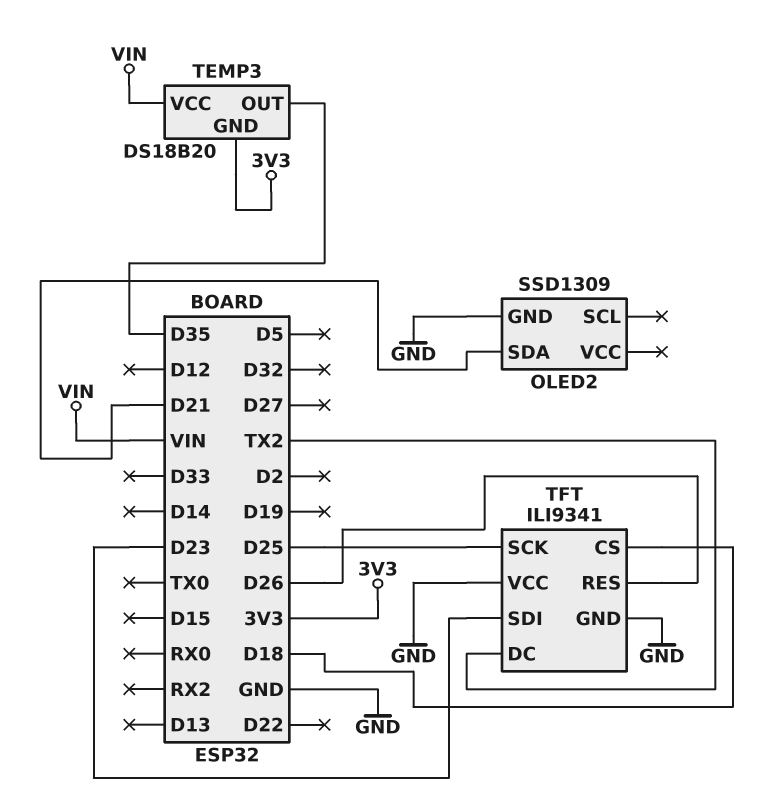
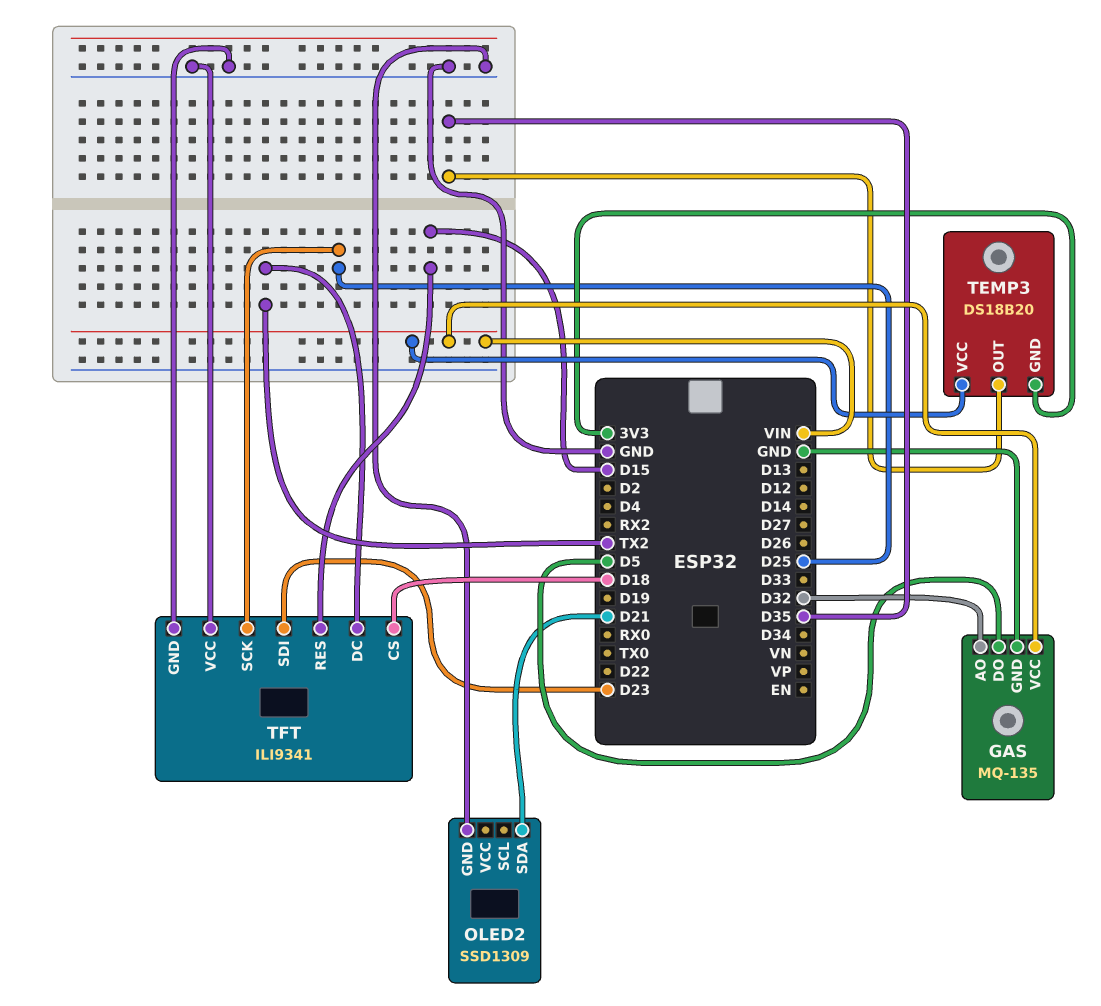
GAS: none -> MQ-135
GAS pin AO: none -> D32
GAS pin DO: none -> D5
GAS pin GND: none -> GND
GAS pin VCC: none -> VIN
TFT pin RES: D26 -> D15

